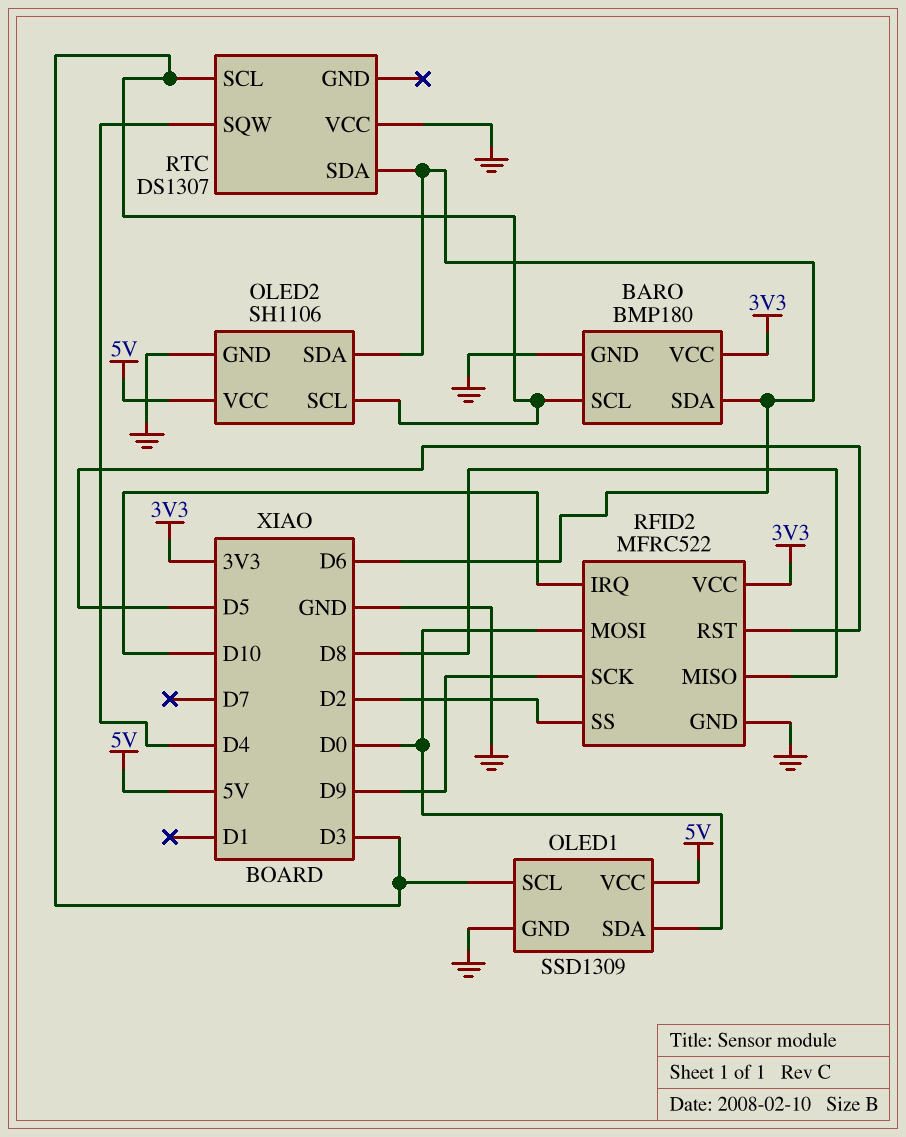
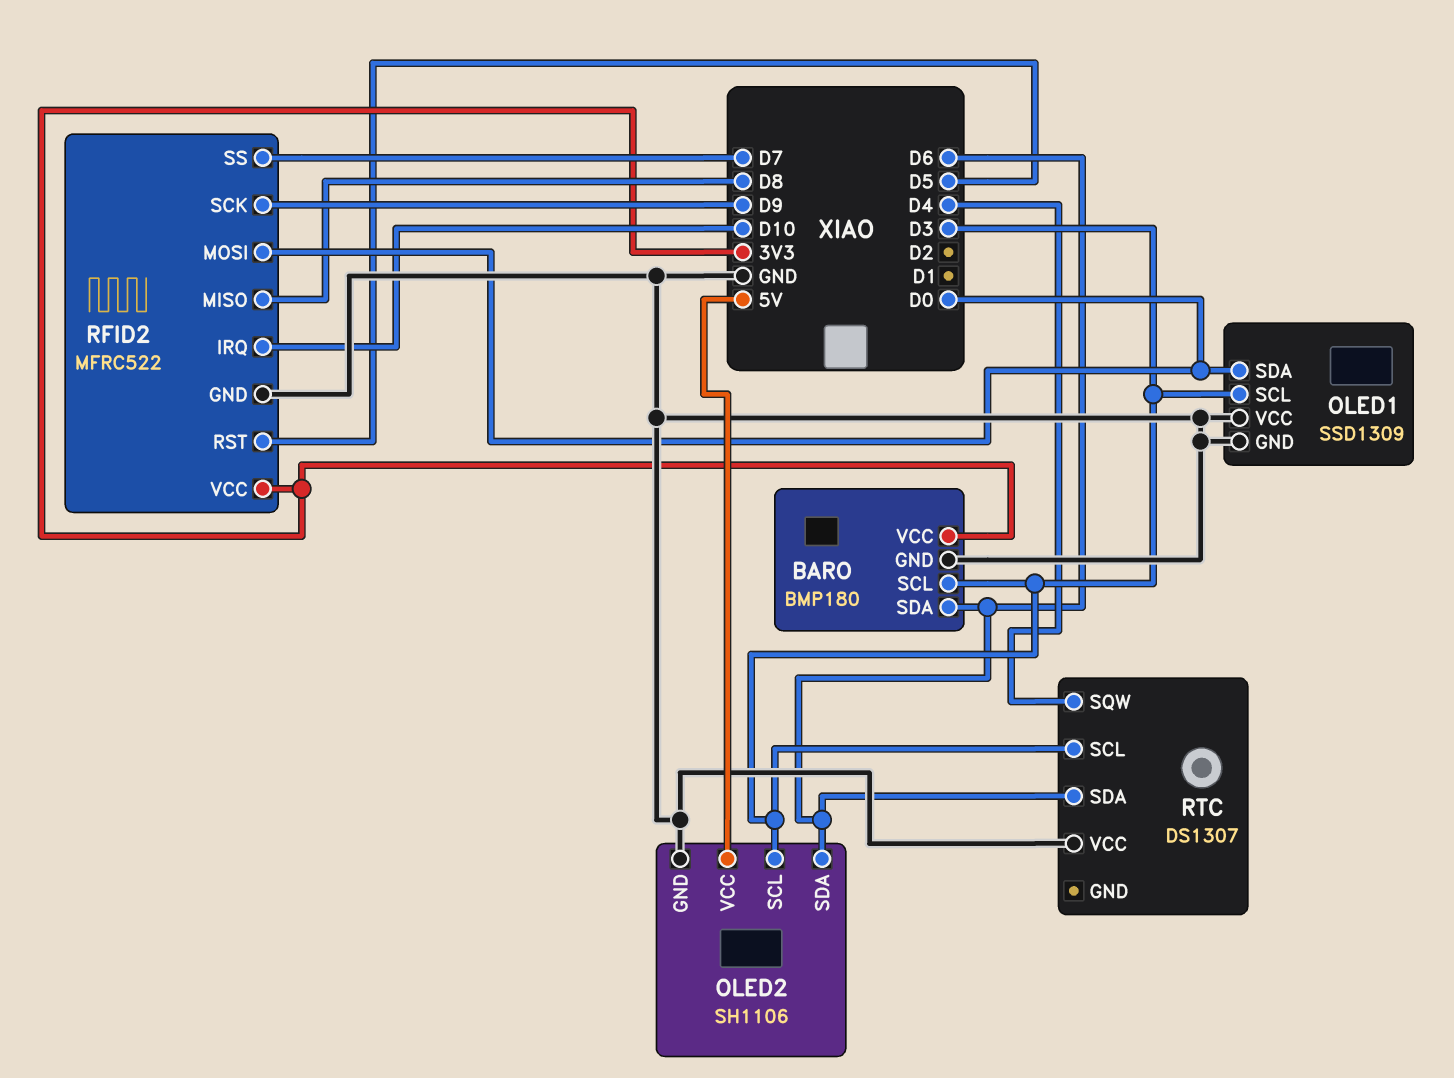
OLED1 pin VCC: 5V -> GND
RFID2 pin SS: D2 -> D7

